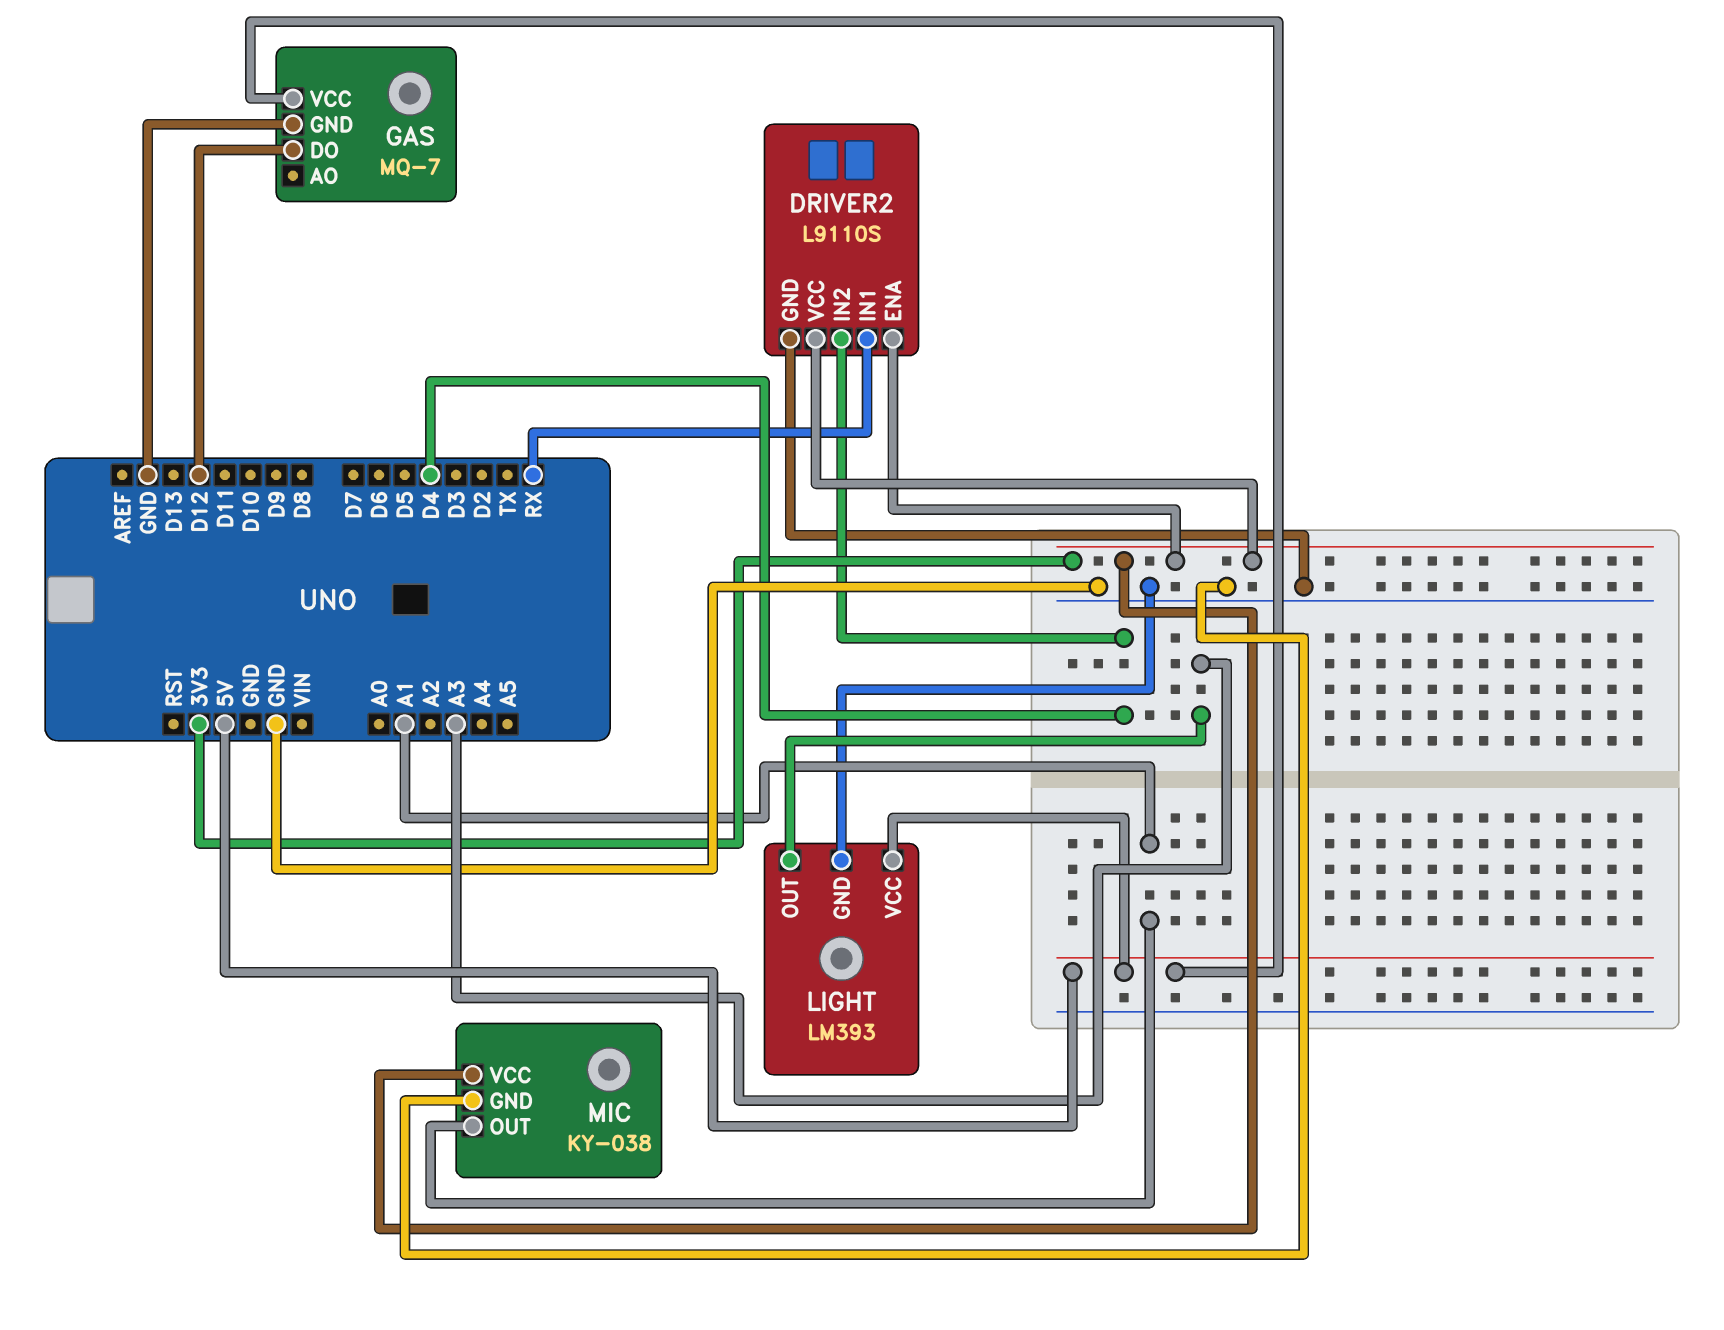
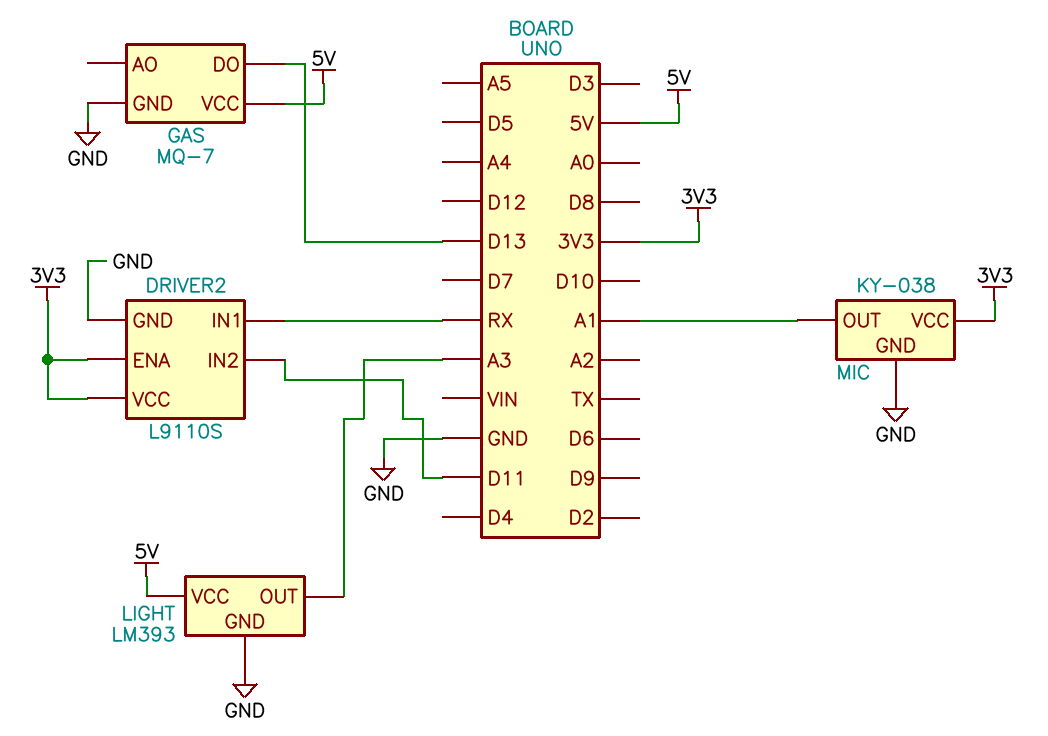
DRIVER2 pin IN2: D4 -> D11
GAS pin DO: D12 -> D13

